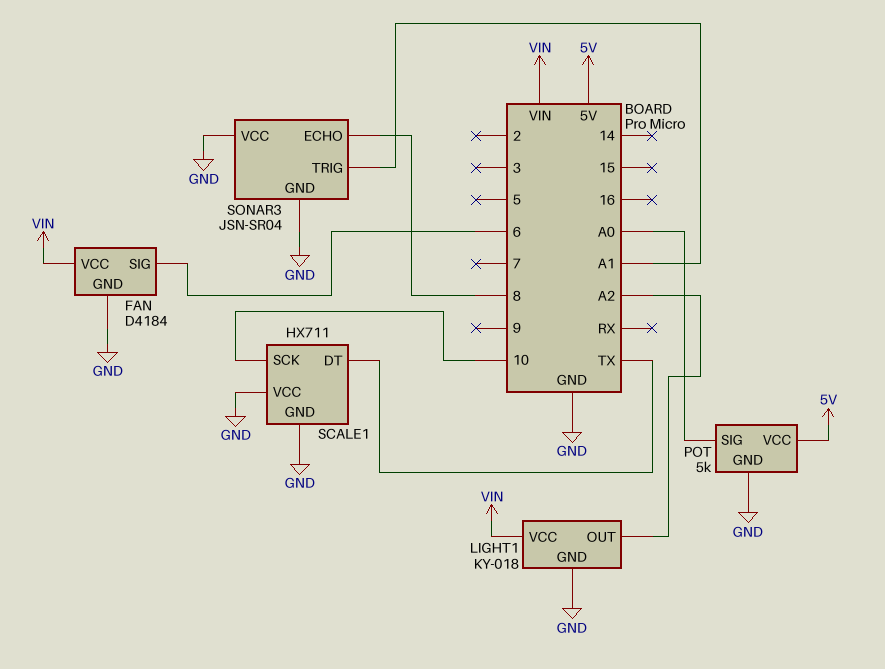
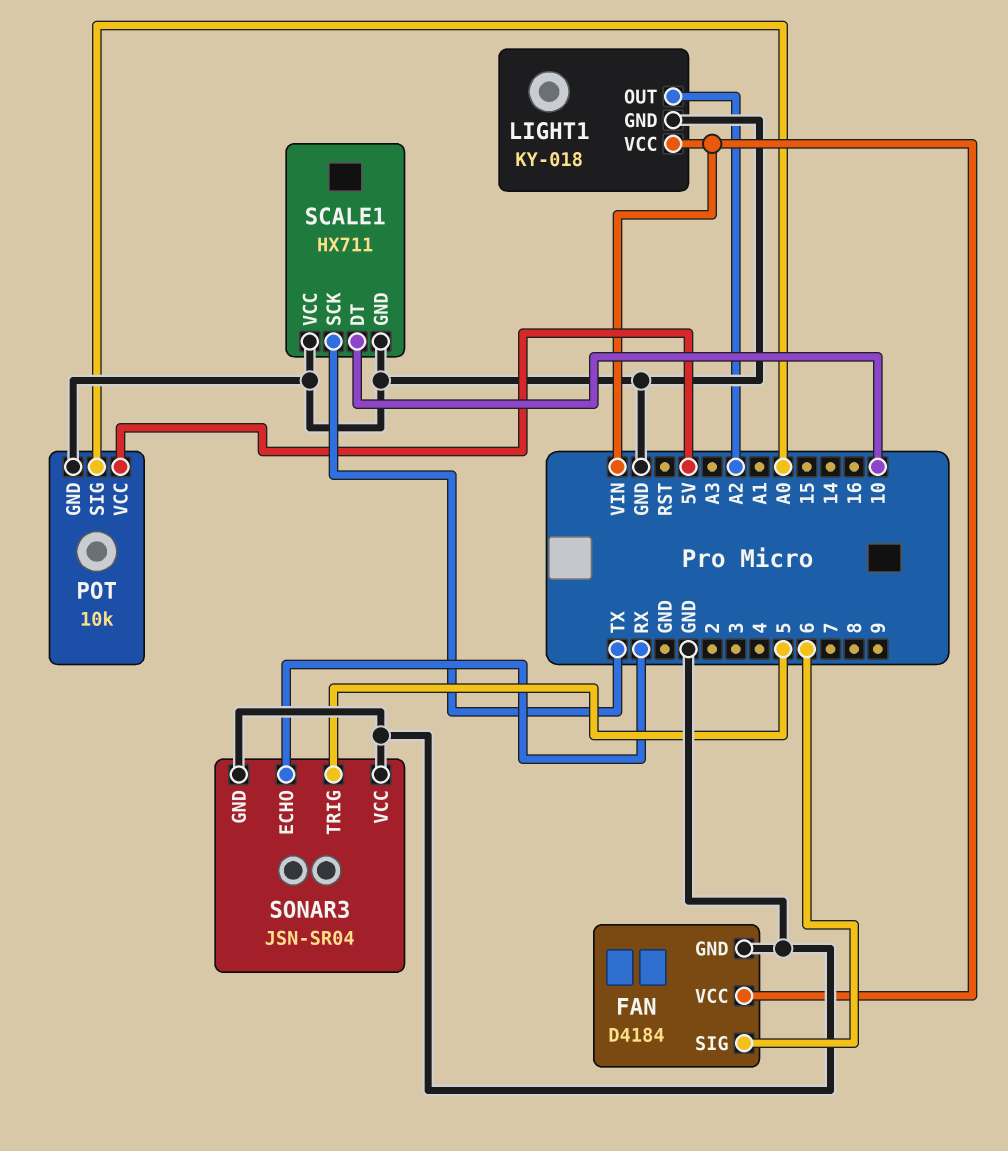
POT: 5k -> 10k
SCALE1 pin DT: TX -> 10
SCALE1 pin SCK: 10 -> TX
SONAR3 pin ECHO: 8 -> RX
SONAR3 pin TRIG: A1 -> 5

